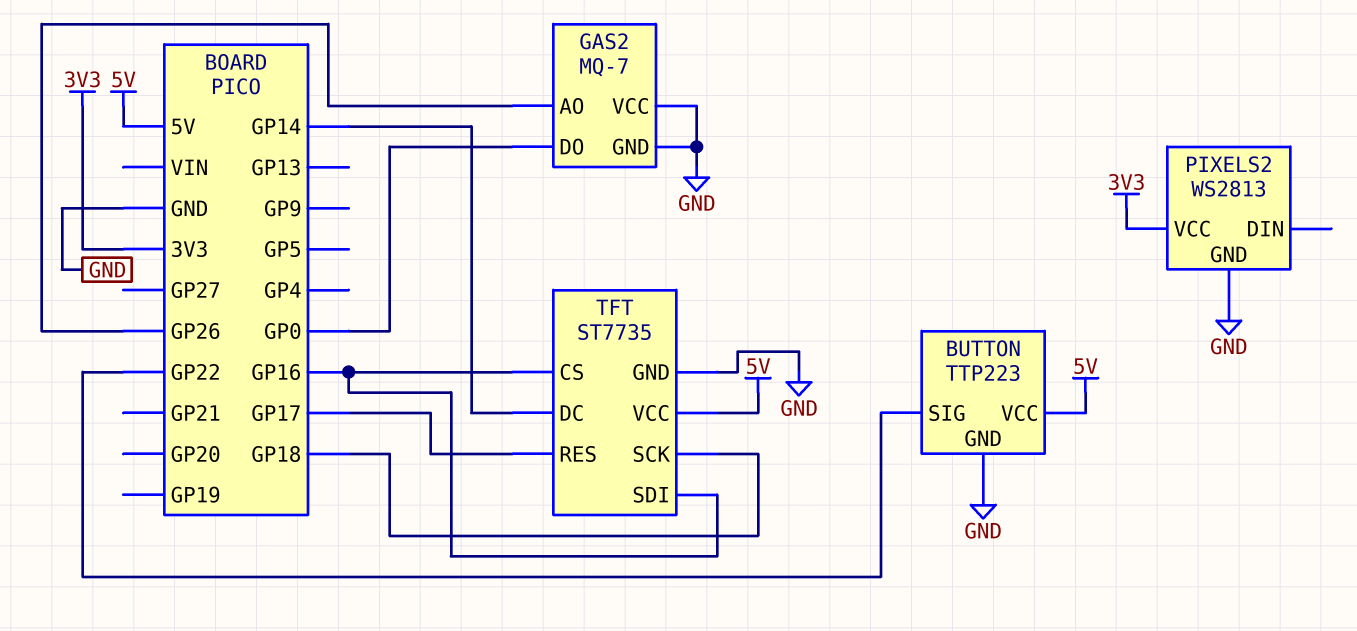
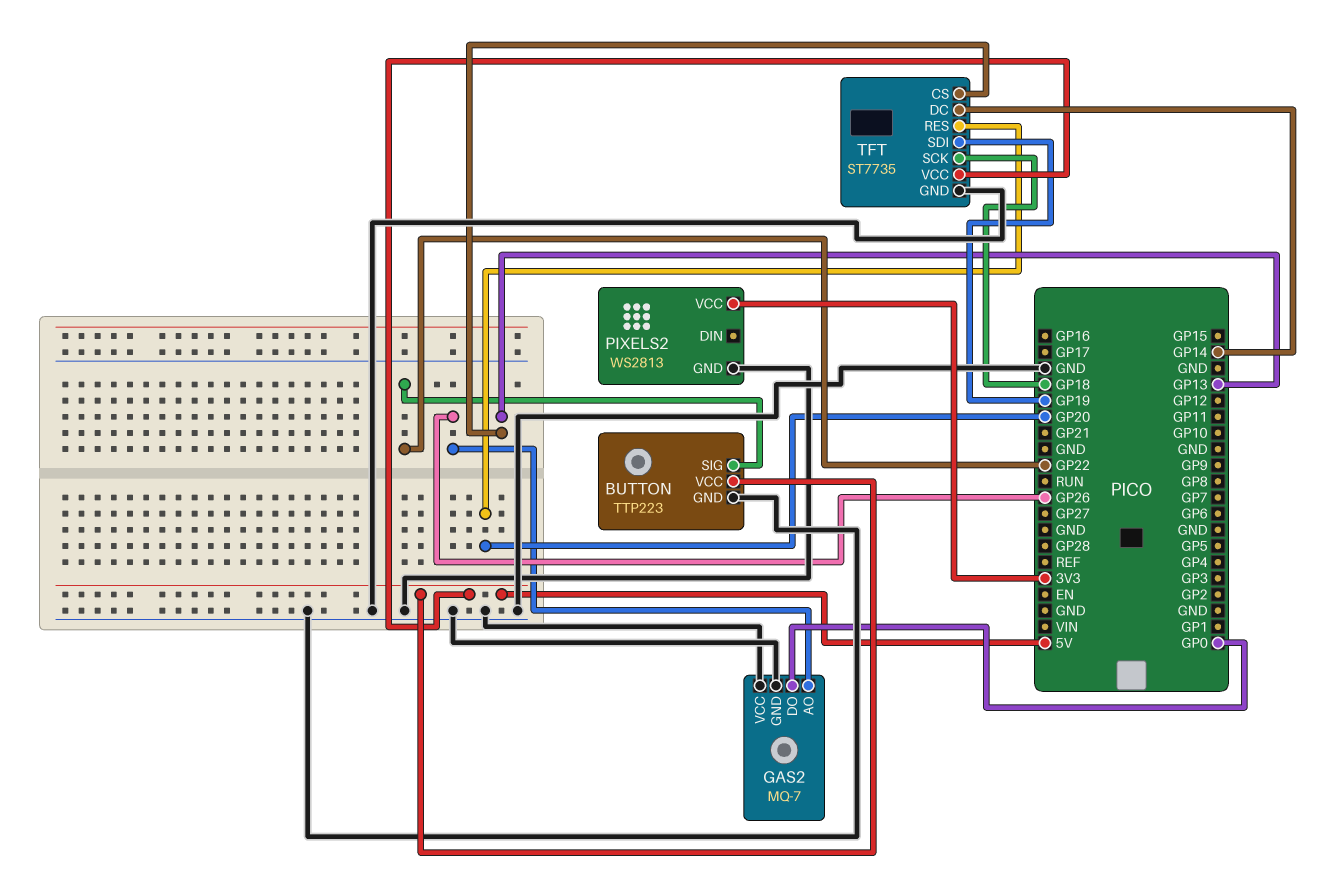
TFT pin CS: GP16 -> GP13
TFT pin RES: GP17 -> GP20
TFT pin SDI: GP16 -> GP19

